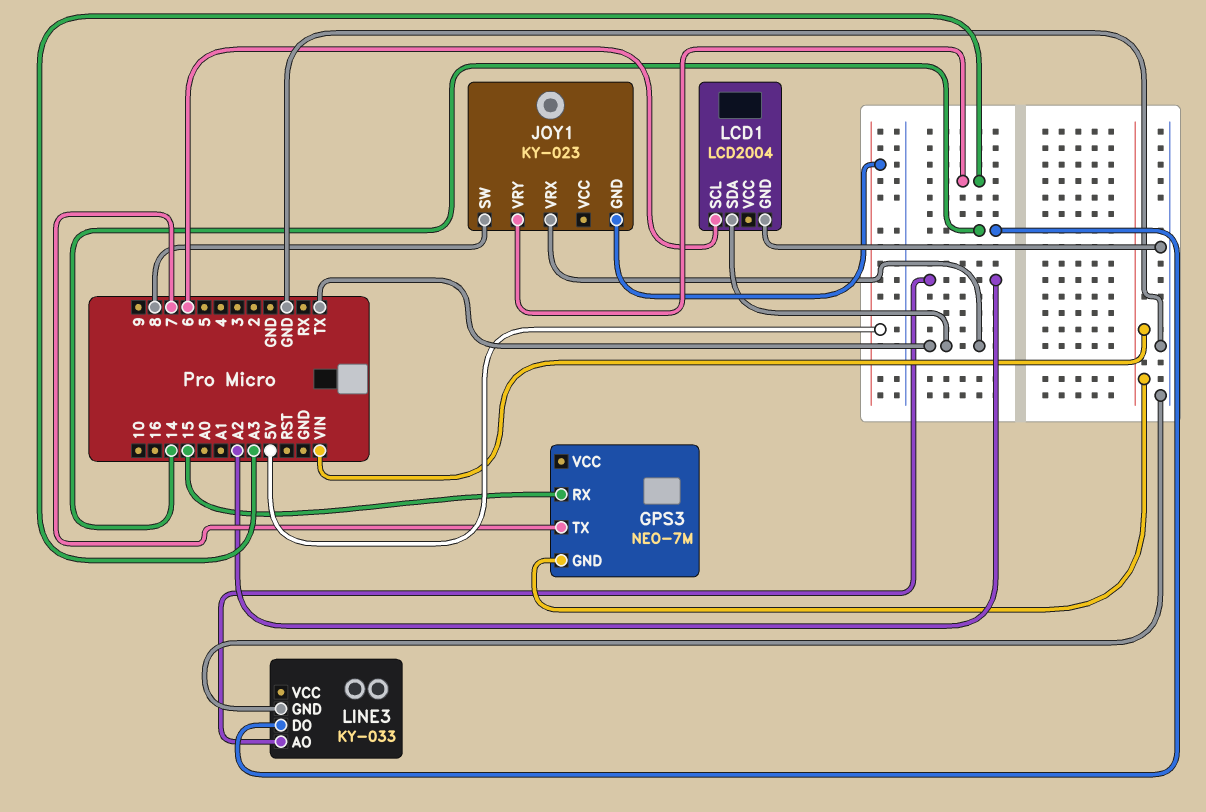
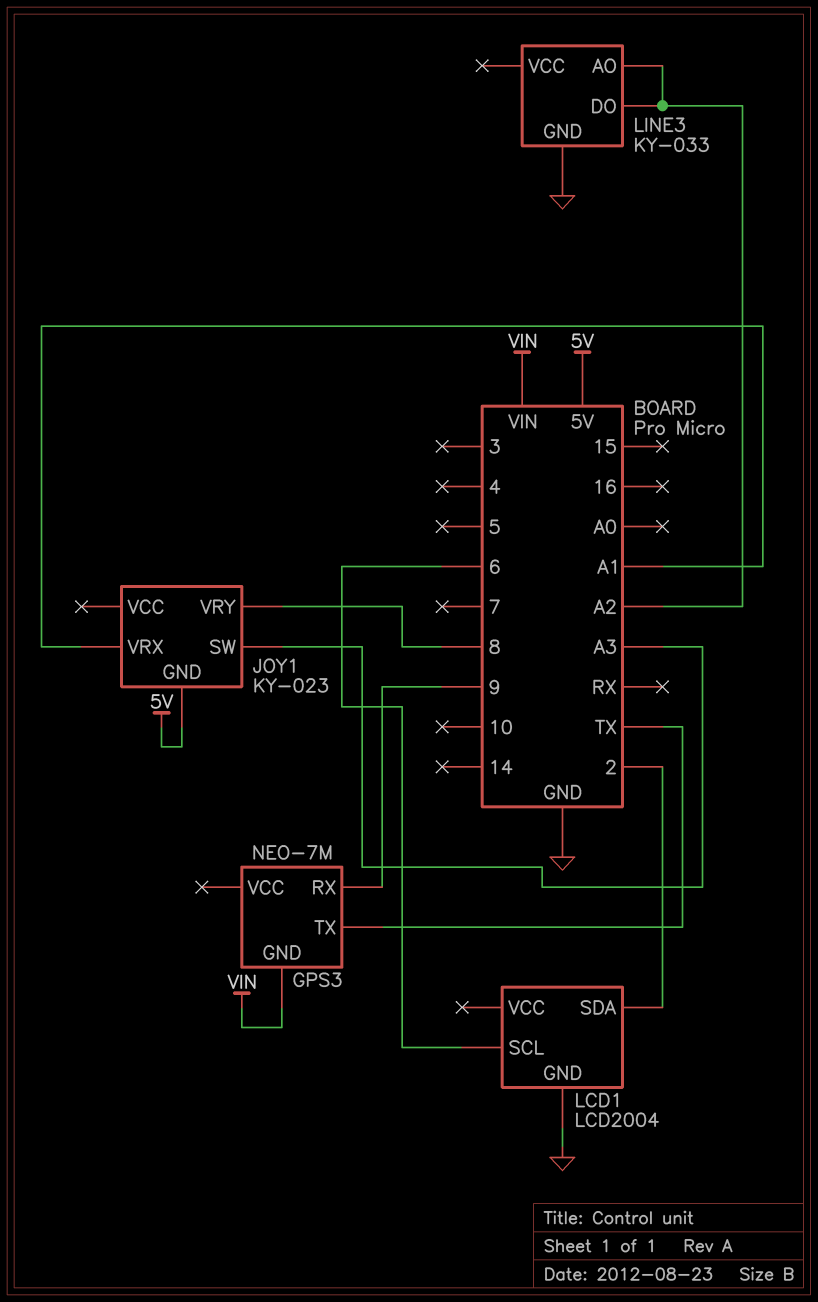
GPS3 pin RX: 15 -> 9
GPS3 pin TX: 7 -> TX
JOY1 pin SW: 8 -> A3
JOY1 pin VRX: TX -> A1
JOY1 pin VRY: A3 -> 8
LCD1 pin SDA: TX -> 2
LINE3 pin DO: 14 -> A2

